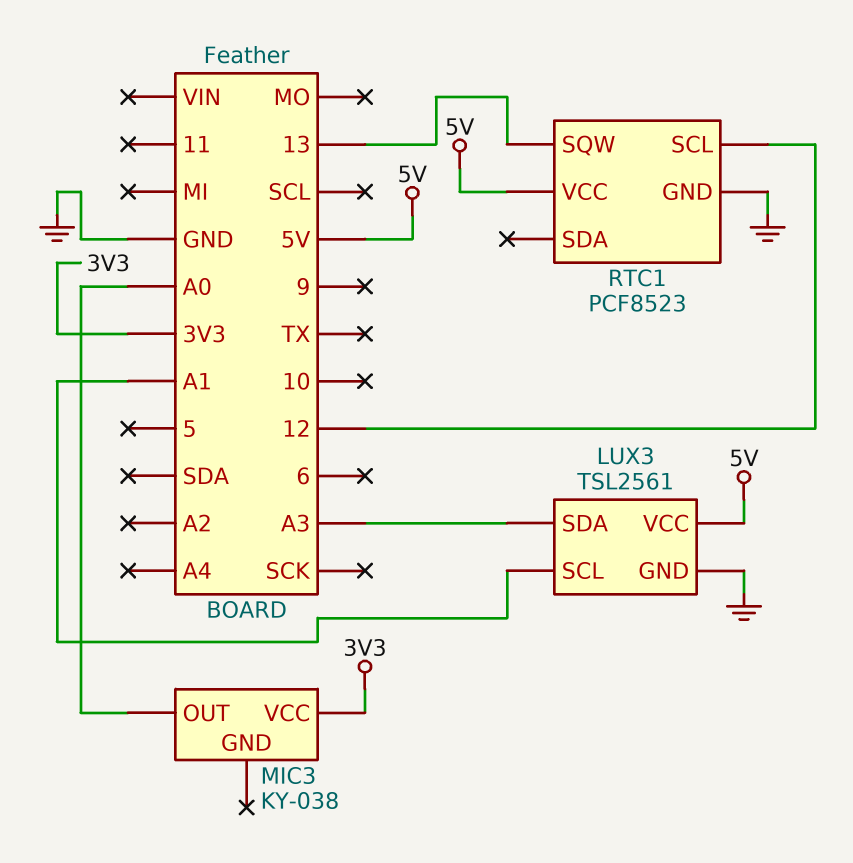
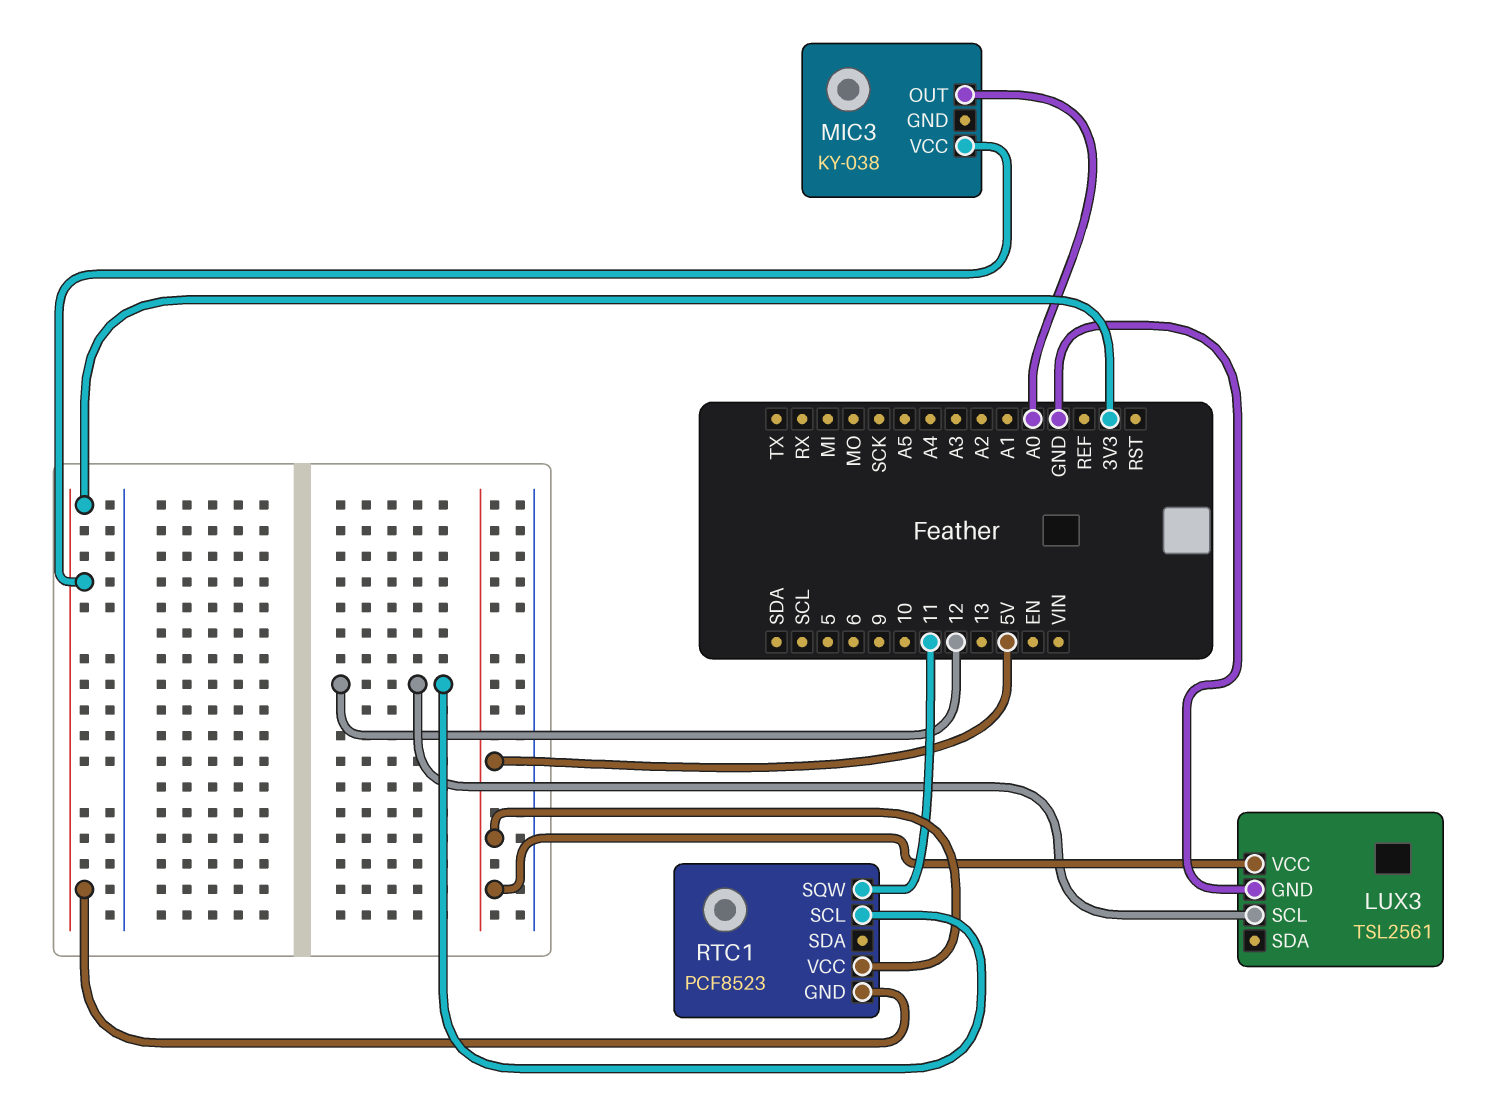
LUX3 pin SCL: A1 -> 12
LUX3 pin SDA: A3 -> none
RTC1 pin GND: GND -> 3V3
RTC1 pin SQW: 13 -> 11

